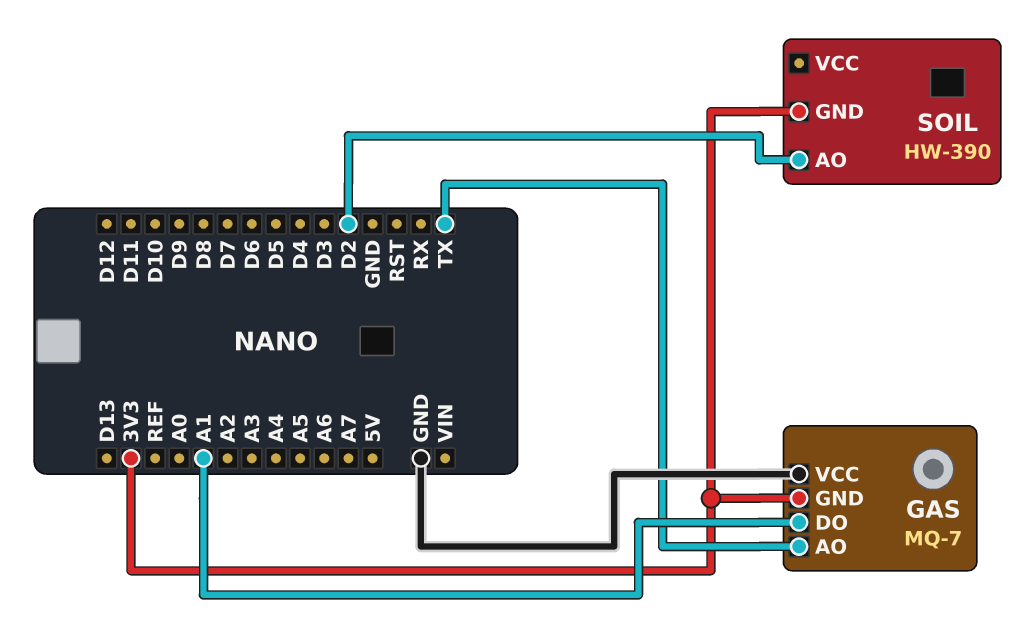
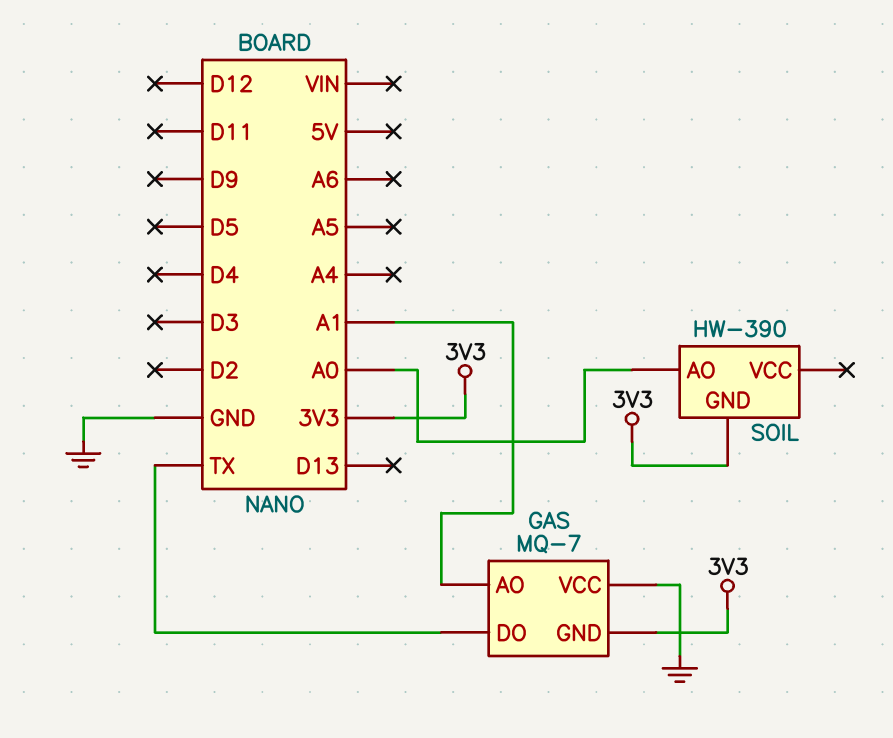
GAS pin AO: TX -> A1
GAS pin DO: A1 -> TX
SOIL pin AO: D2 -> A0

